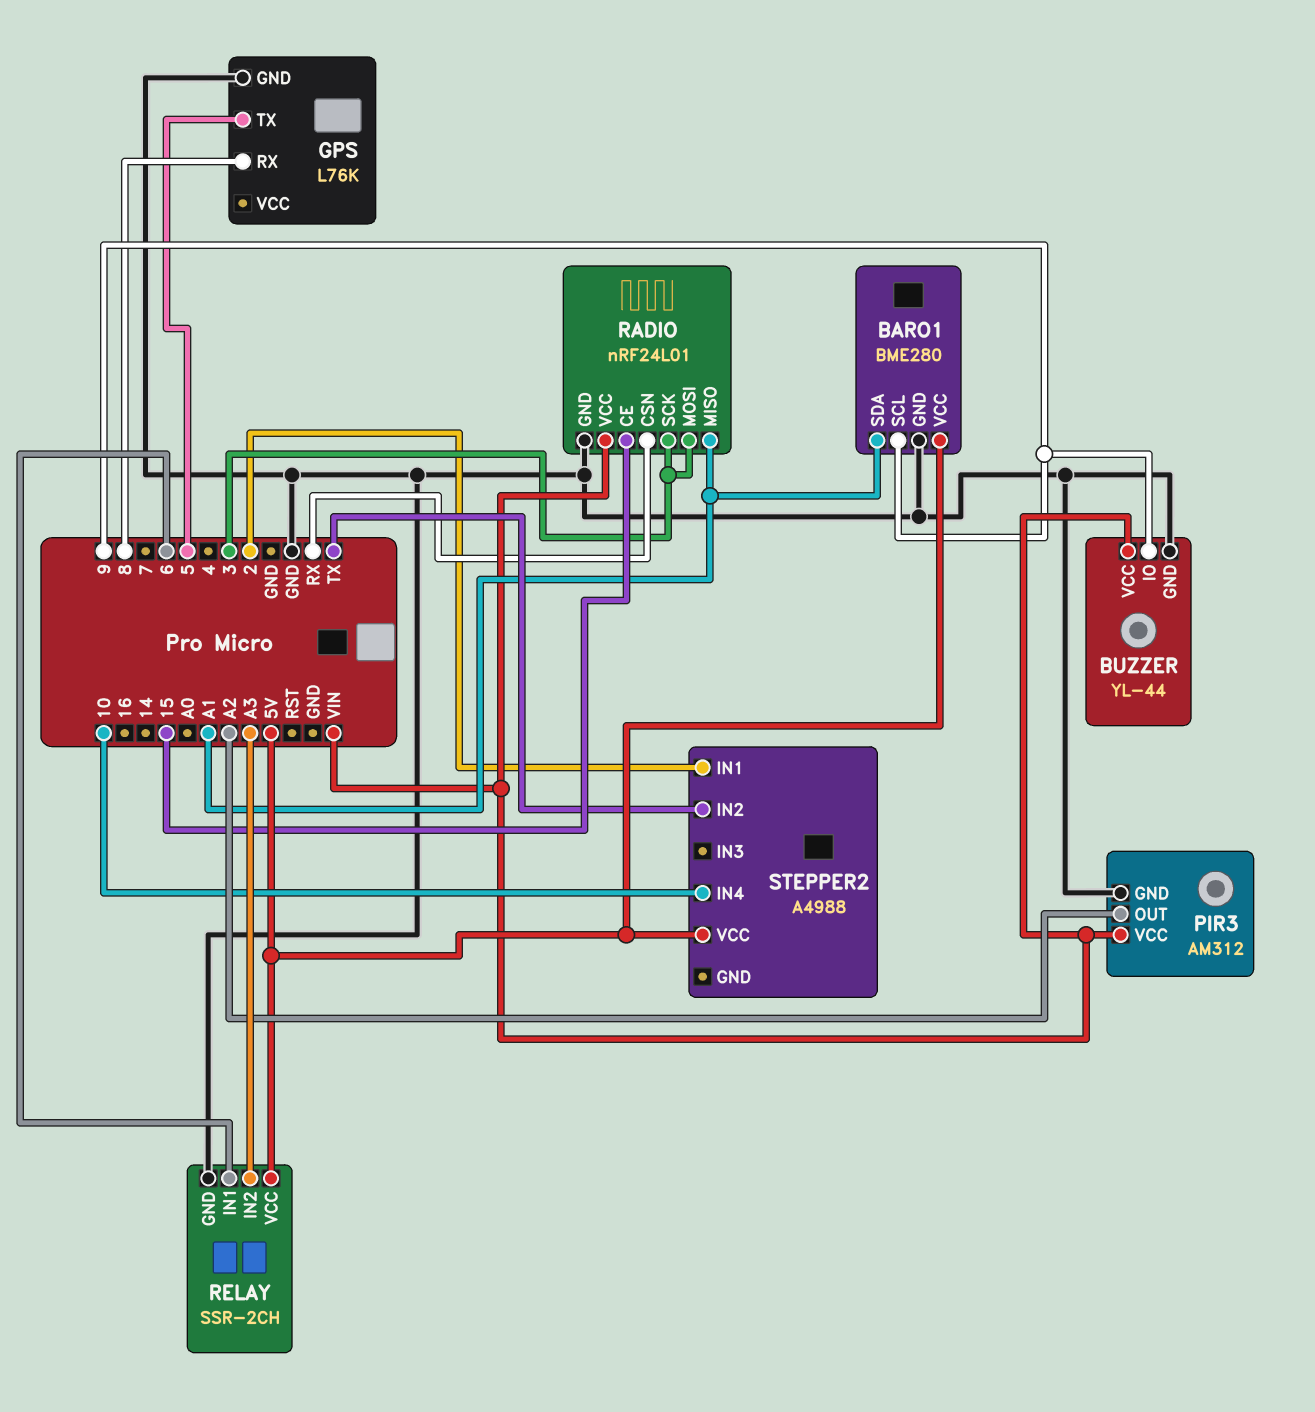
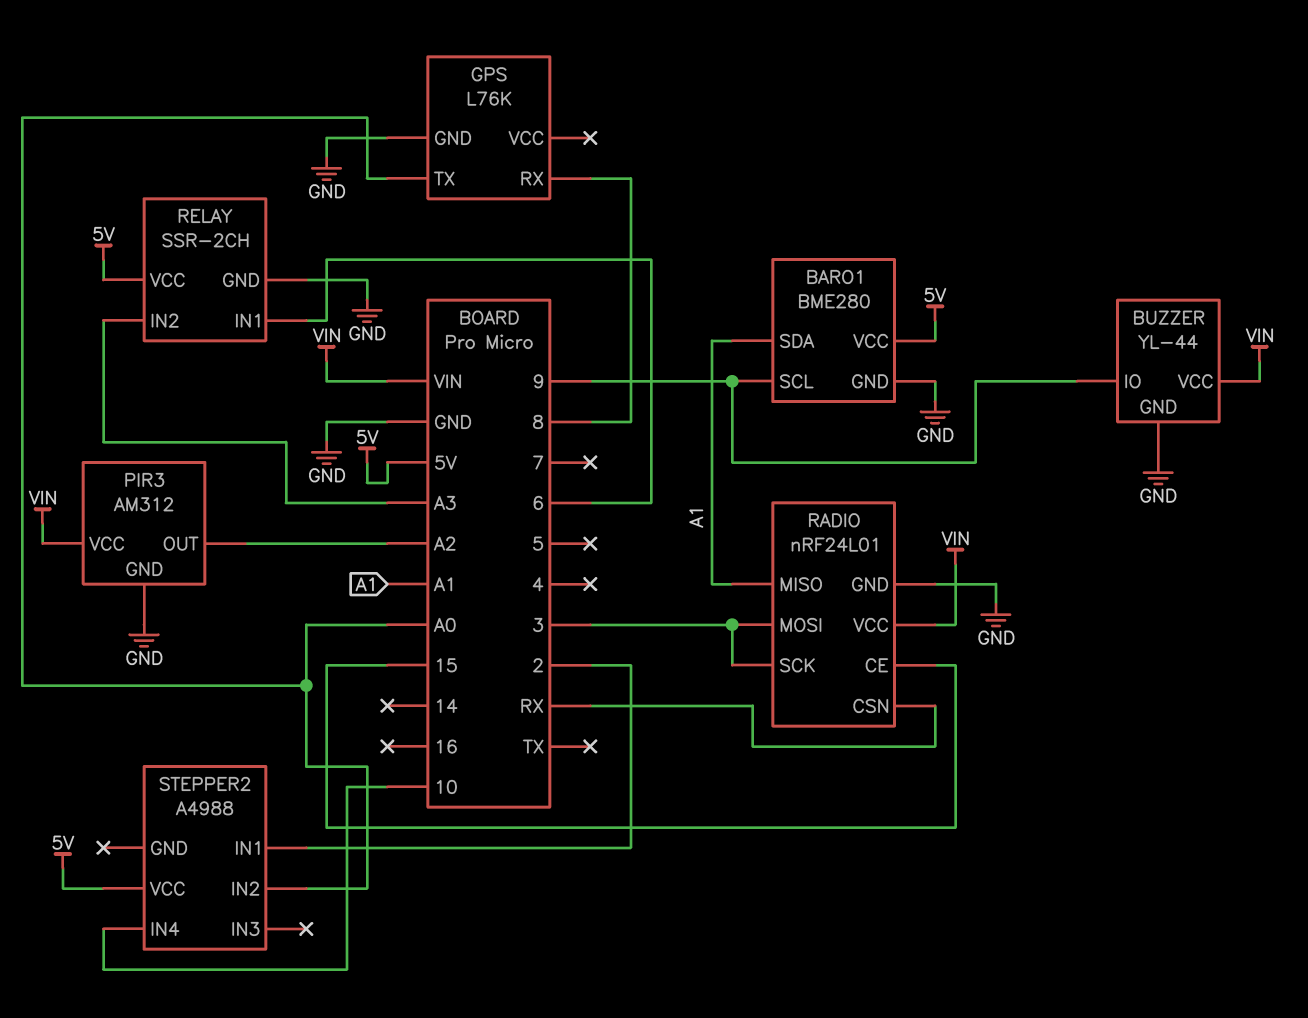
GPS pin TX: 5 -> A0
STEPPER2 pin IN2: TX -> A0

